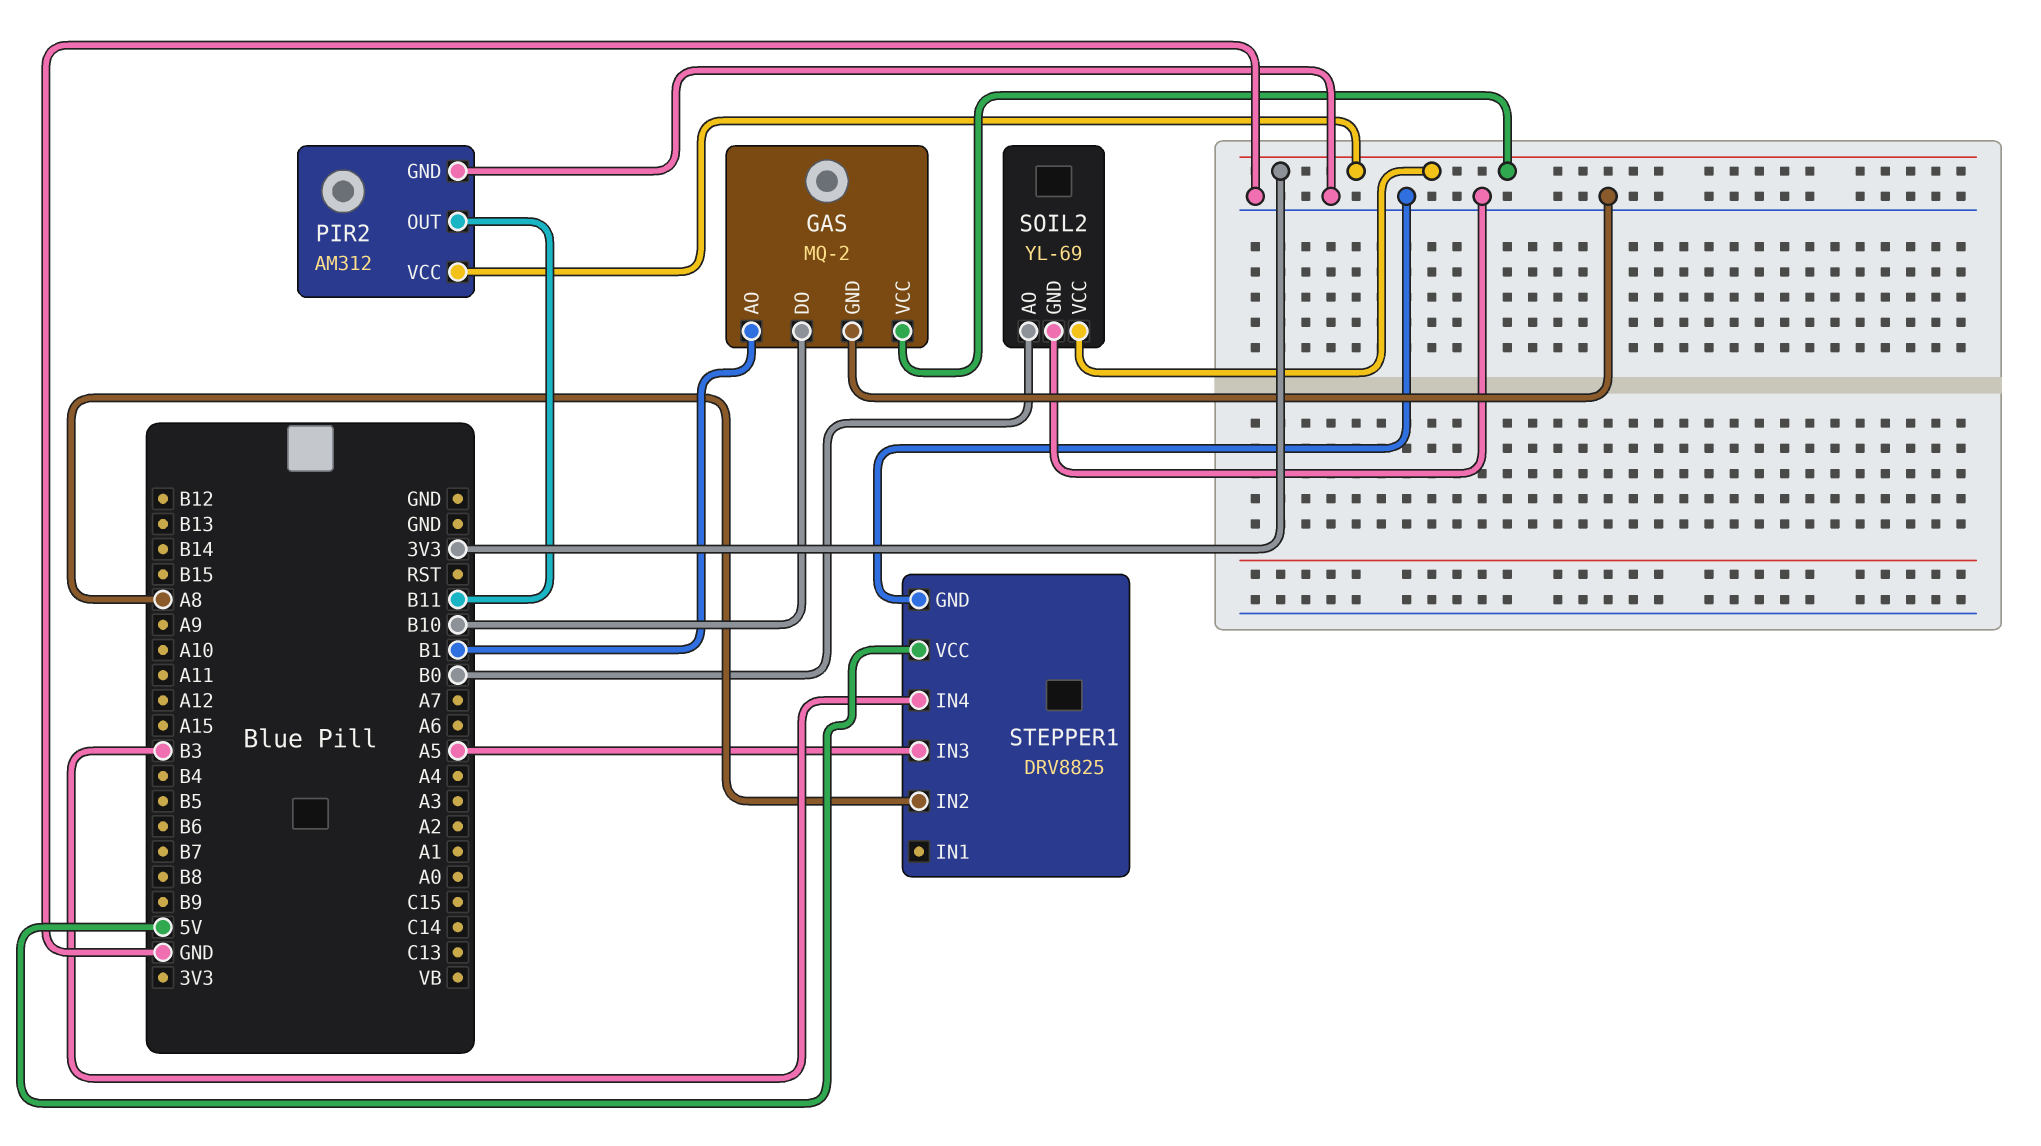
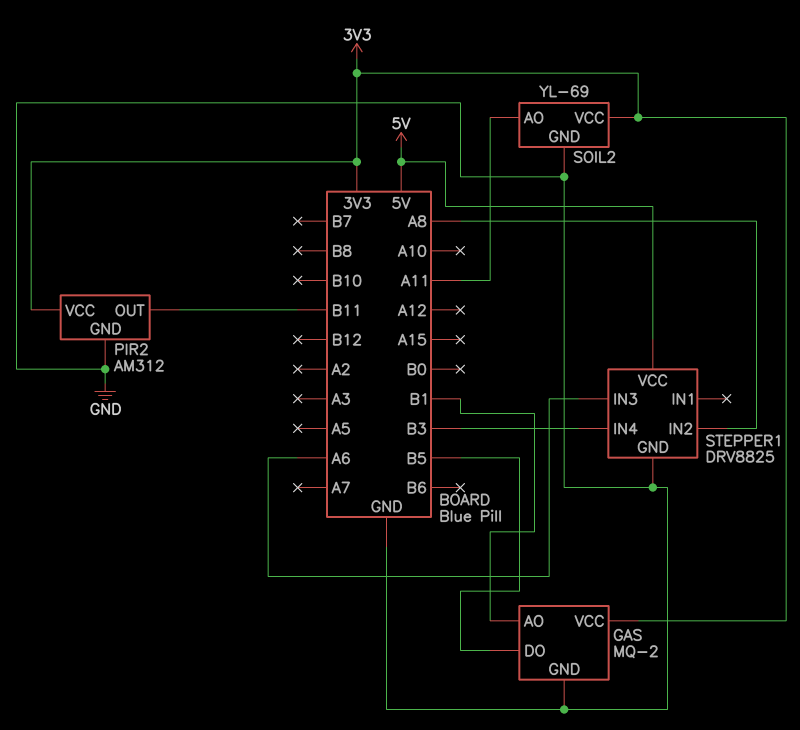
GAS pin DO: B10 -> B5
SOIL2 pin AO: B0 -> A11
STEPPER1 pin IN3: A5 -> A6

